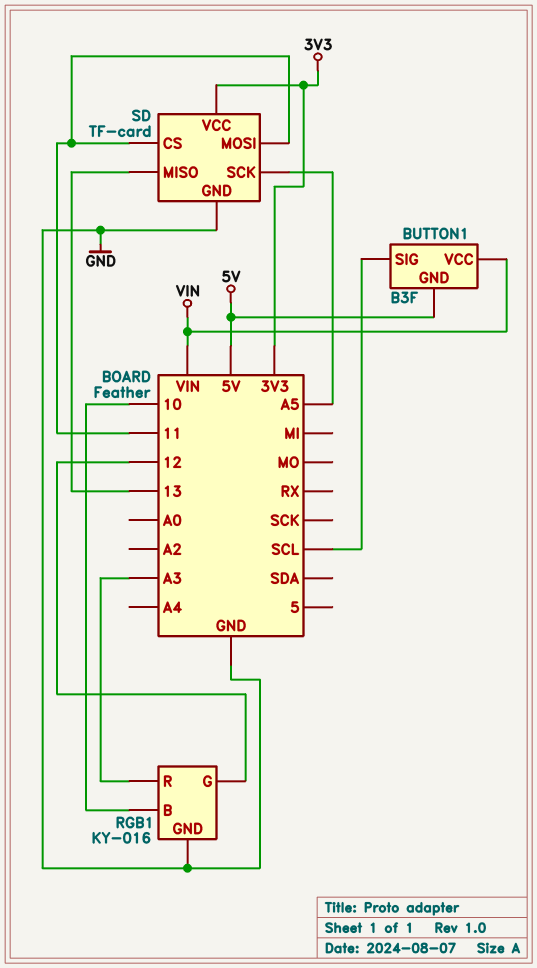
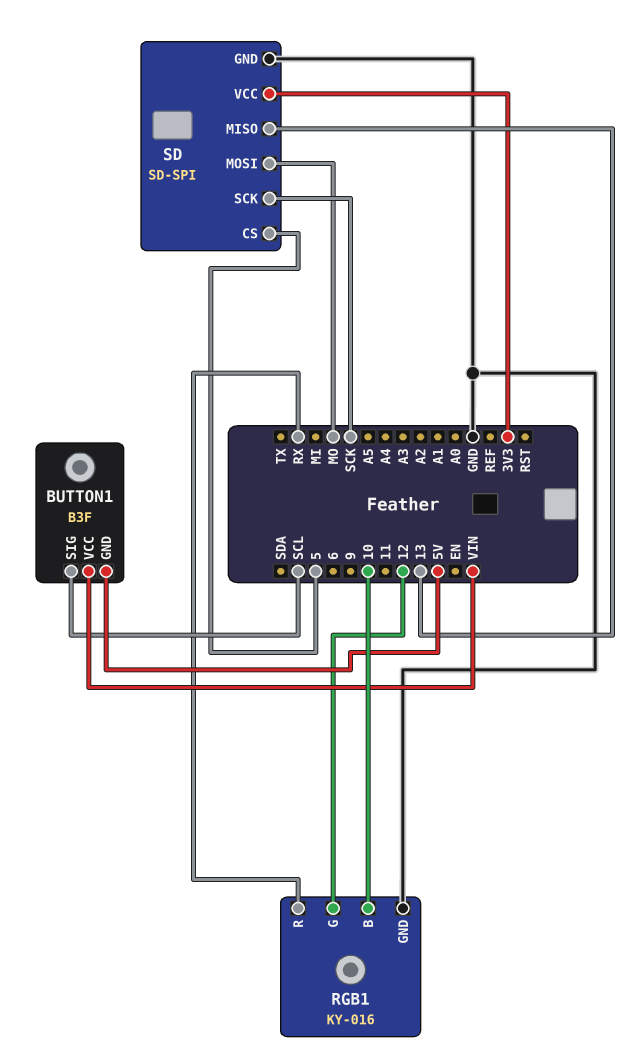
RGB1 pin R: A3 -> RX
SD: TF-card -> SD-SPI
SD pin CS: 11 -> 5
SD pin MOSI: 11 -> MO
SD pin SCK: A5 -> SCK

